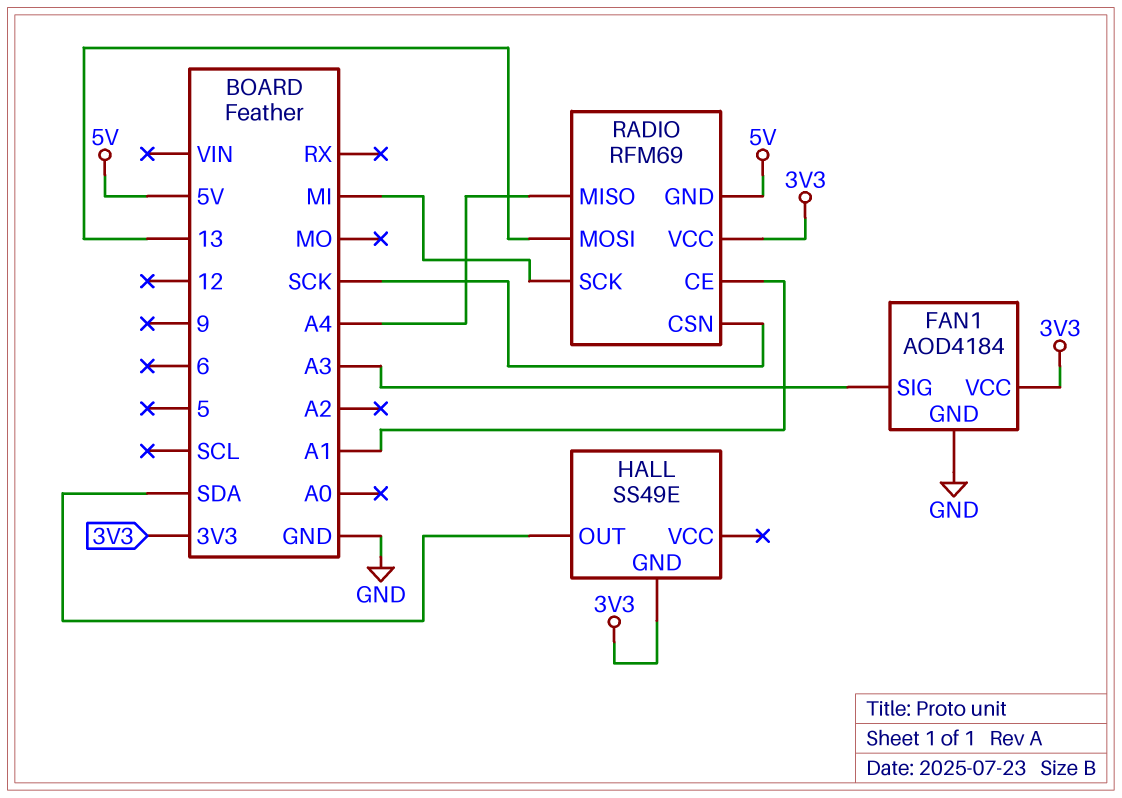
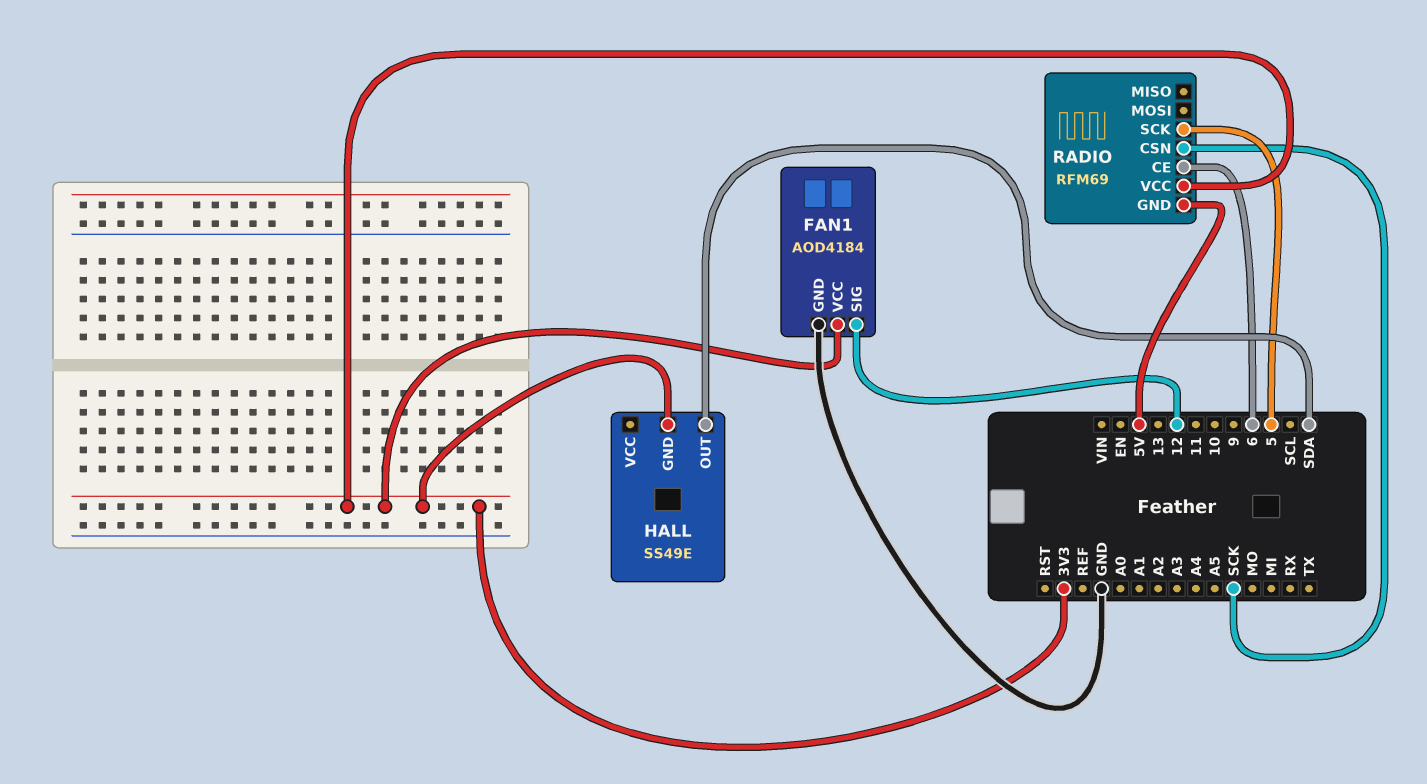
FAN1 pin SIG: A3 -> 12
RADIO pin CE: A1 -> 6
RADIO pin MISO: A4 -> none
RADIO pin MOSI: 13 -> none
RADIO pin SCK: MI -> 5

